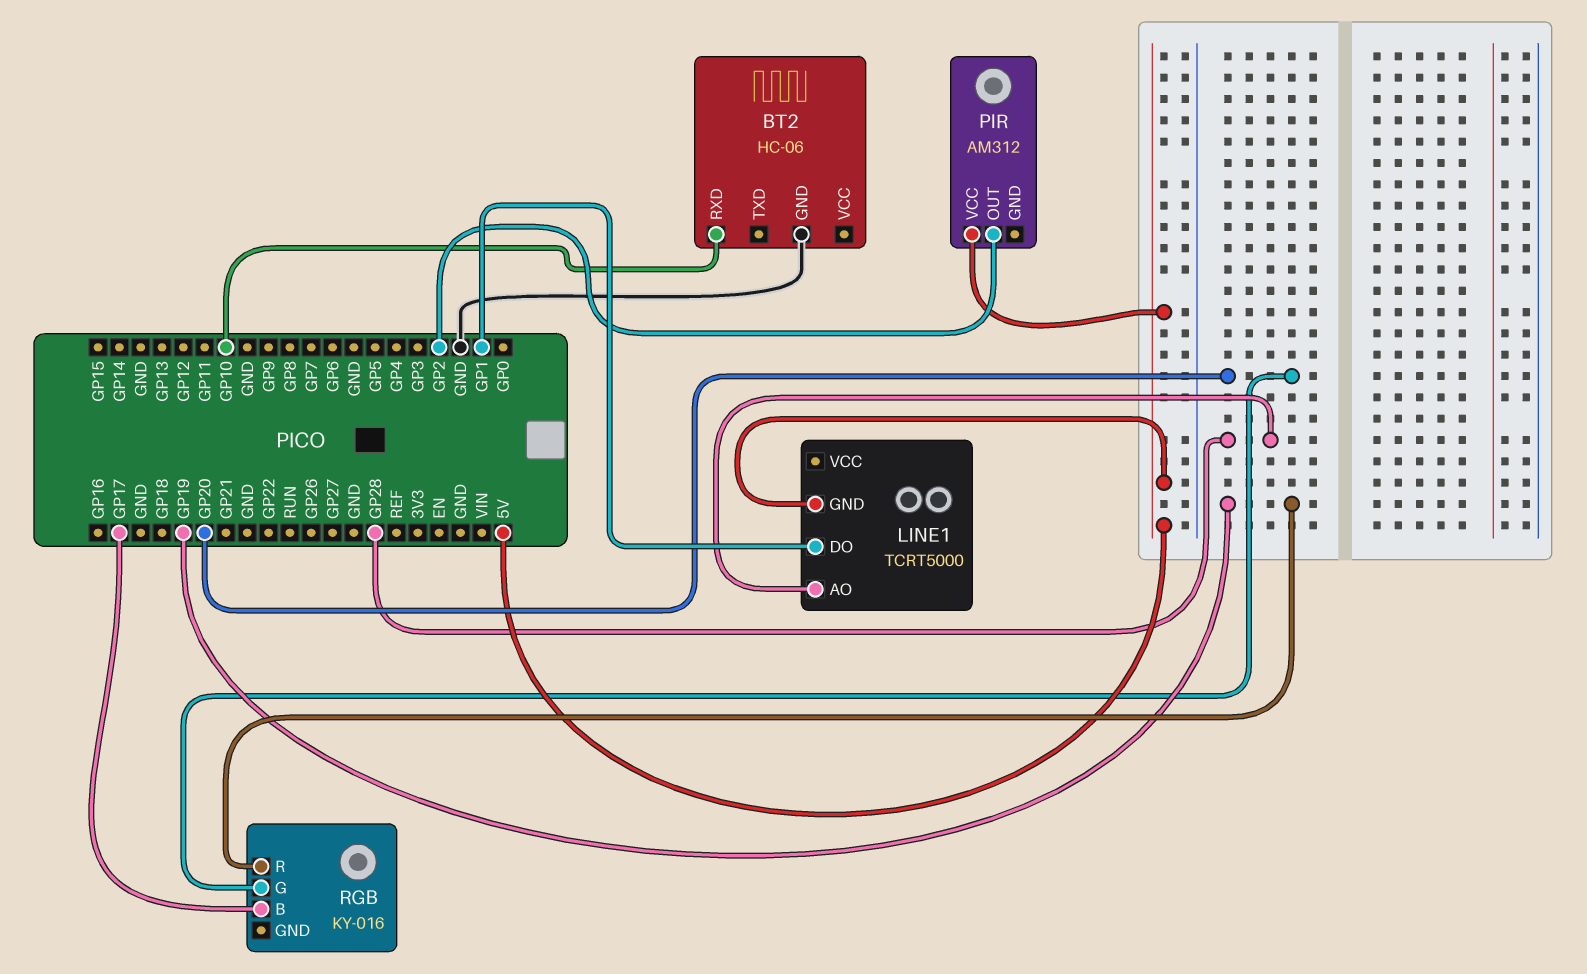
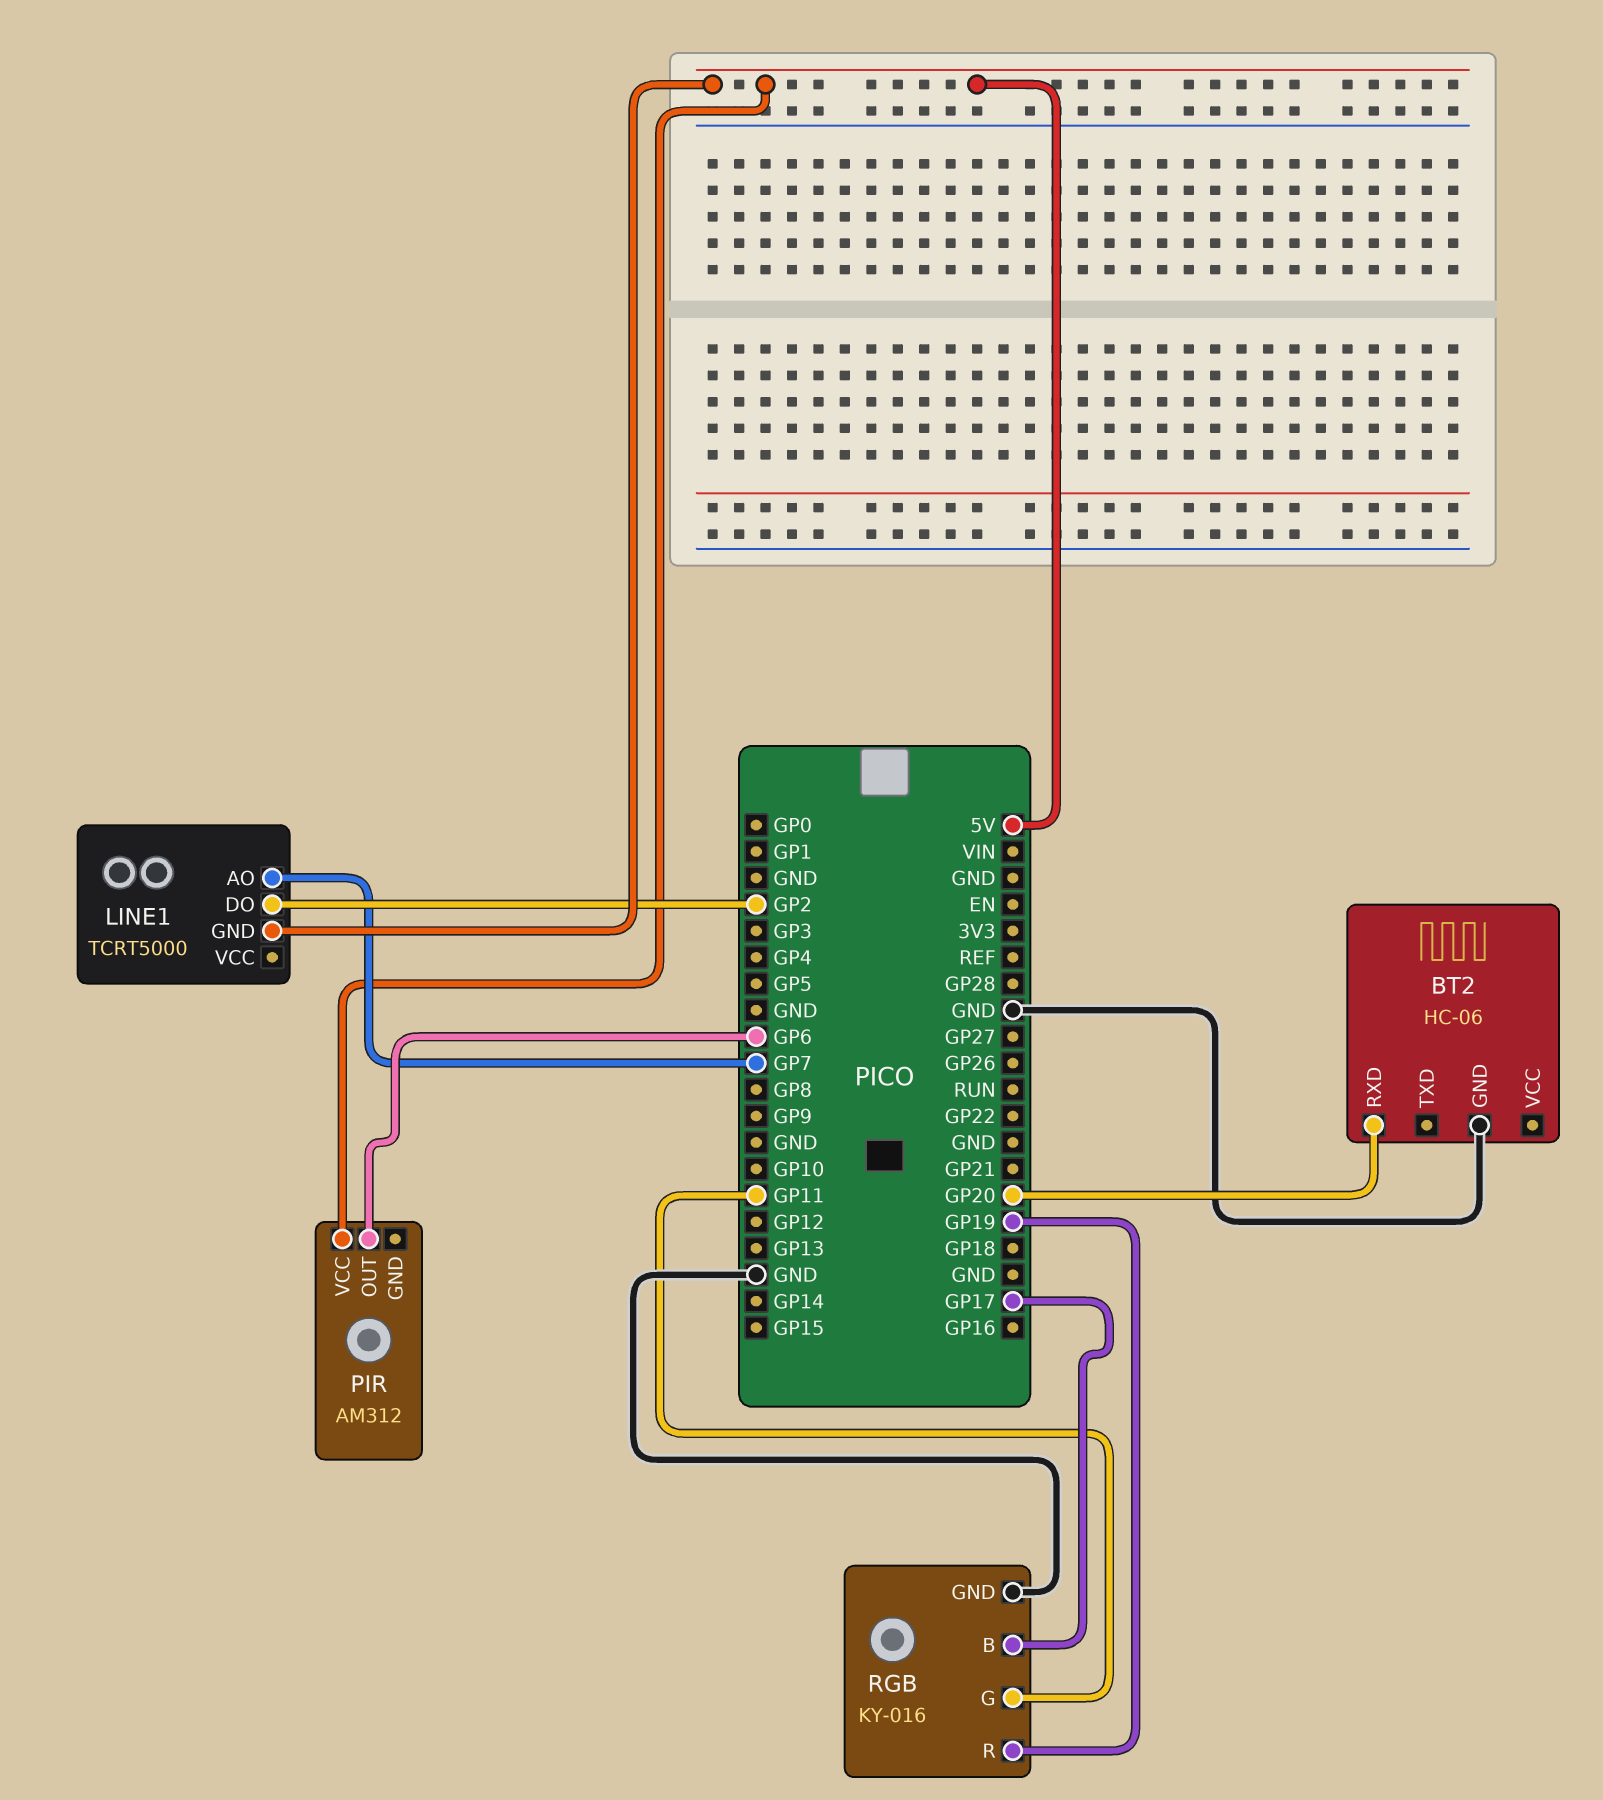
BT2 pin RXD: GP10 -> GP20
LINE1 pin AO: GP28 -> GP7
LINE1 pin DO: GP1 -> GP2
PIR pin OUT: GP2 -> GP6
RGB pin G: GP20 -> GP11
RGB pin GND: none -> GND

